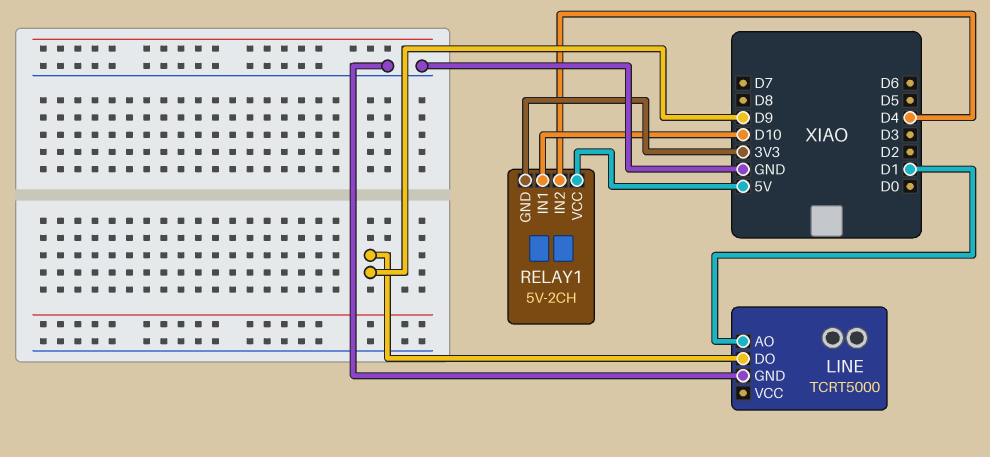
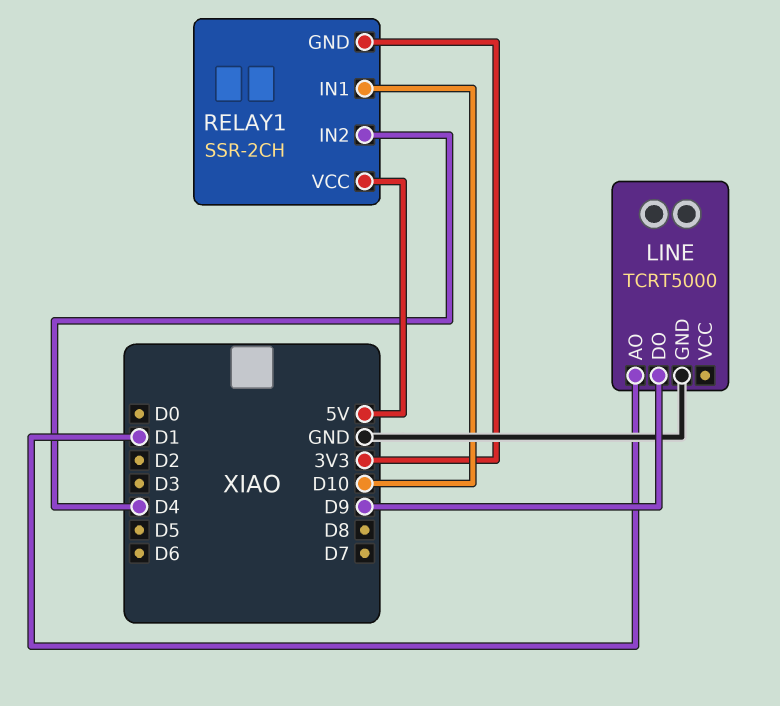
RELAY1: 5V-2CH -> SSR-2CH

